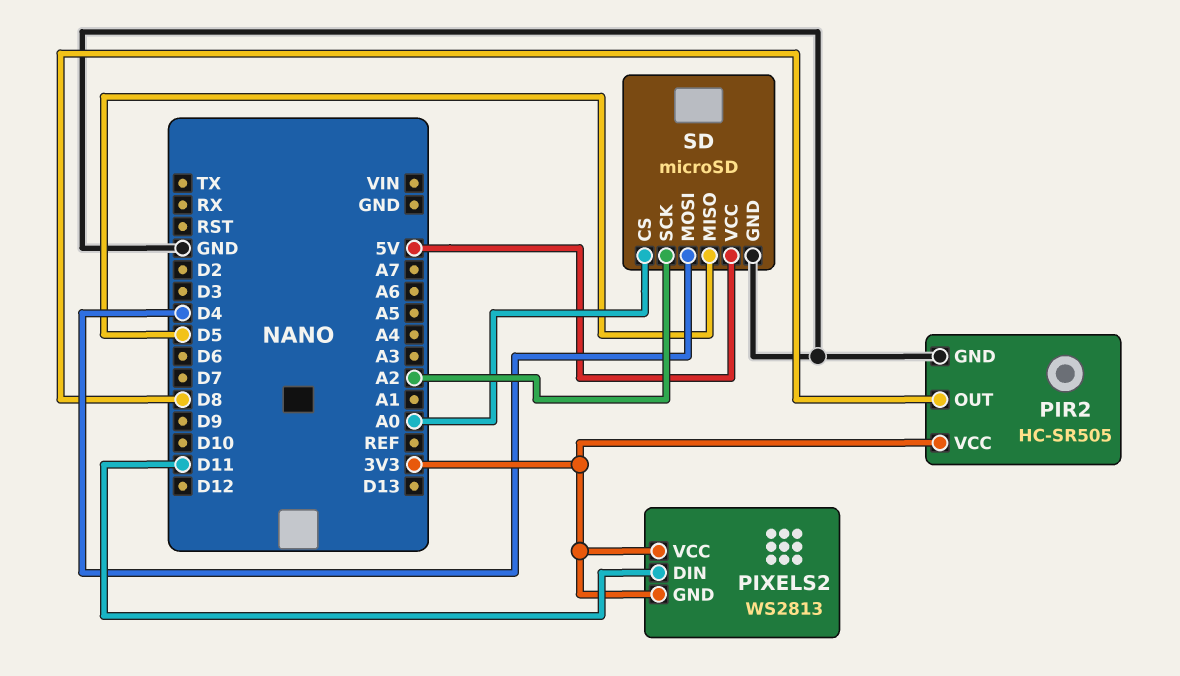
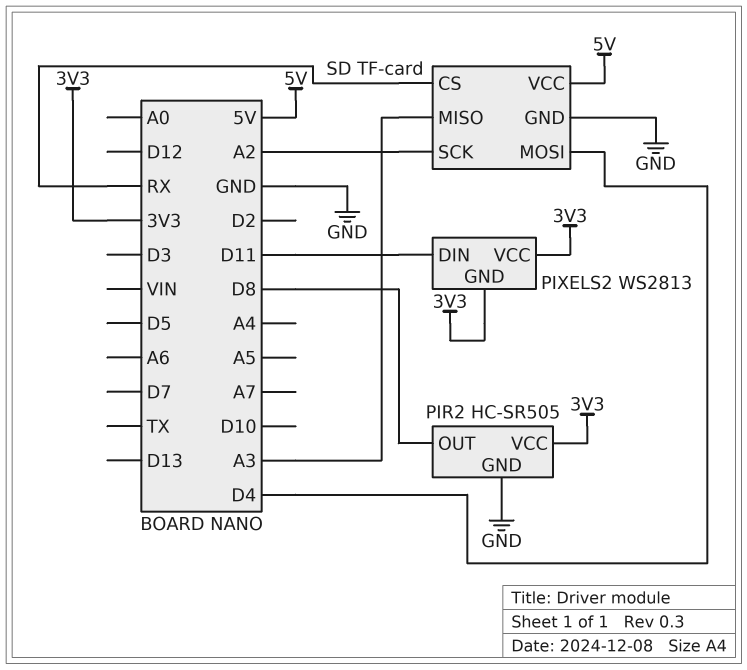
SD: microSD -> TF-card
SD pin CS: A0 -> RX
SD pin MISO: D5 -> A3

